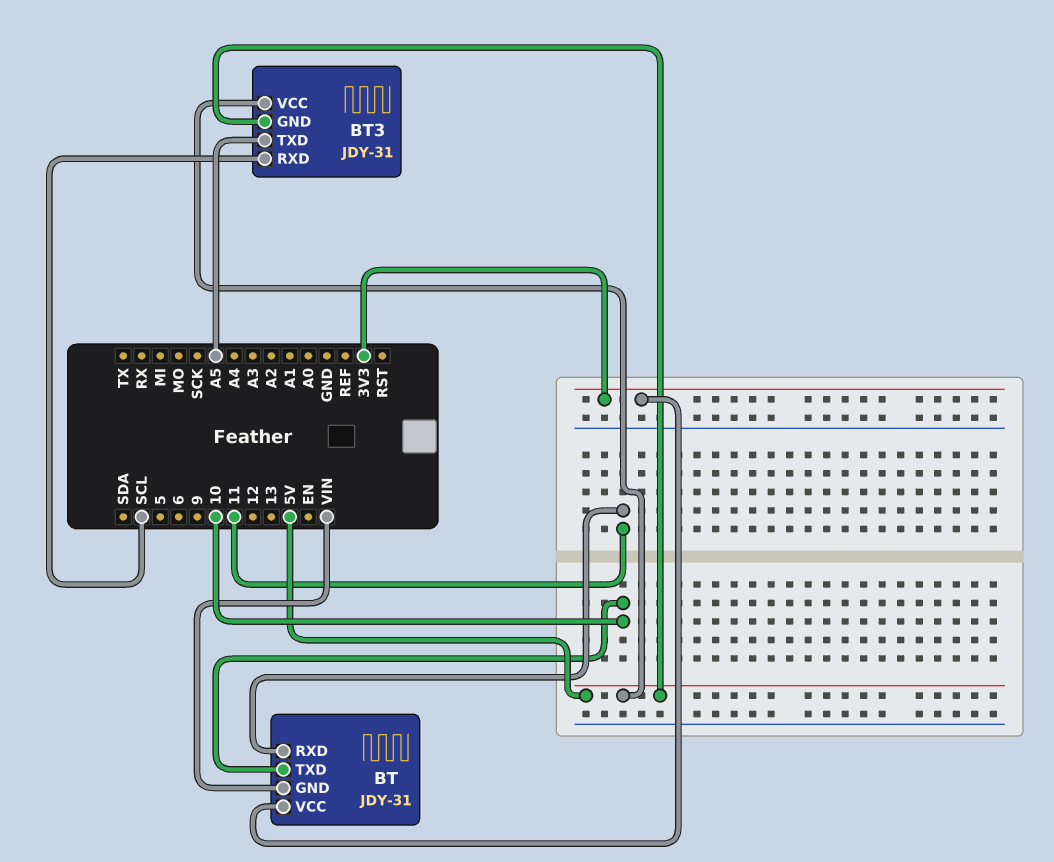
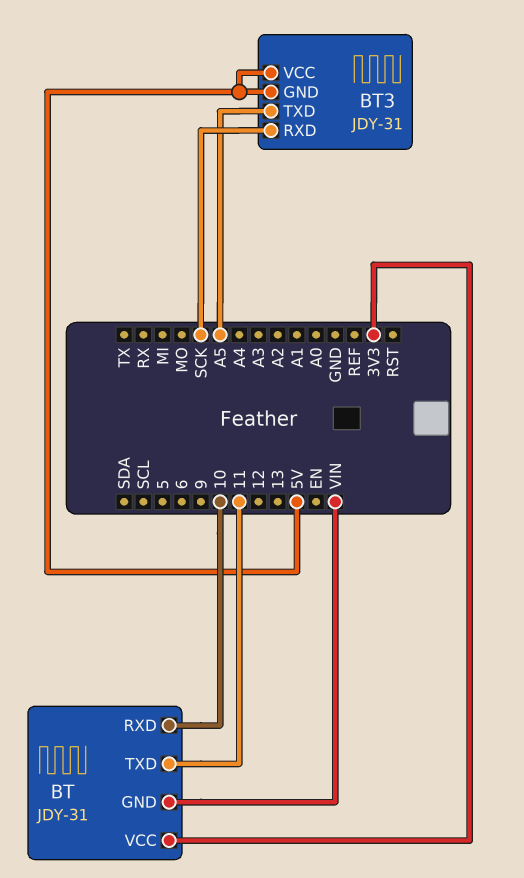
BT pin RXD: 11 -> 10
BT pin TXD: 10 -> 11
BT3 pin RXD: SCL -> SCK

